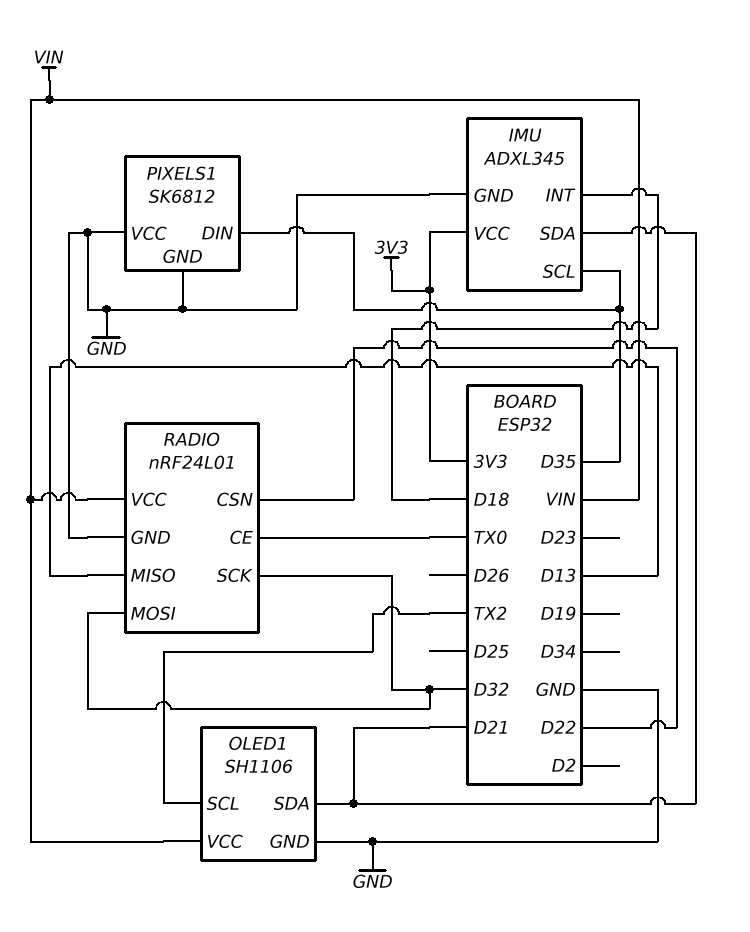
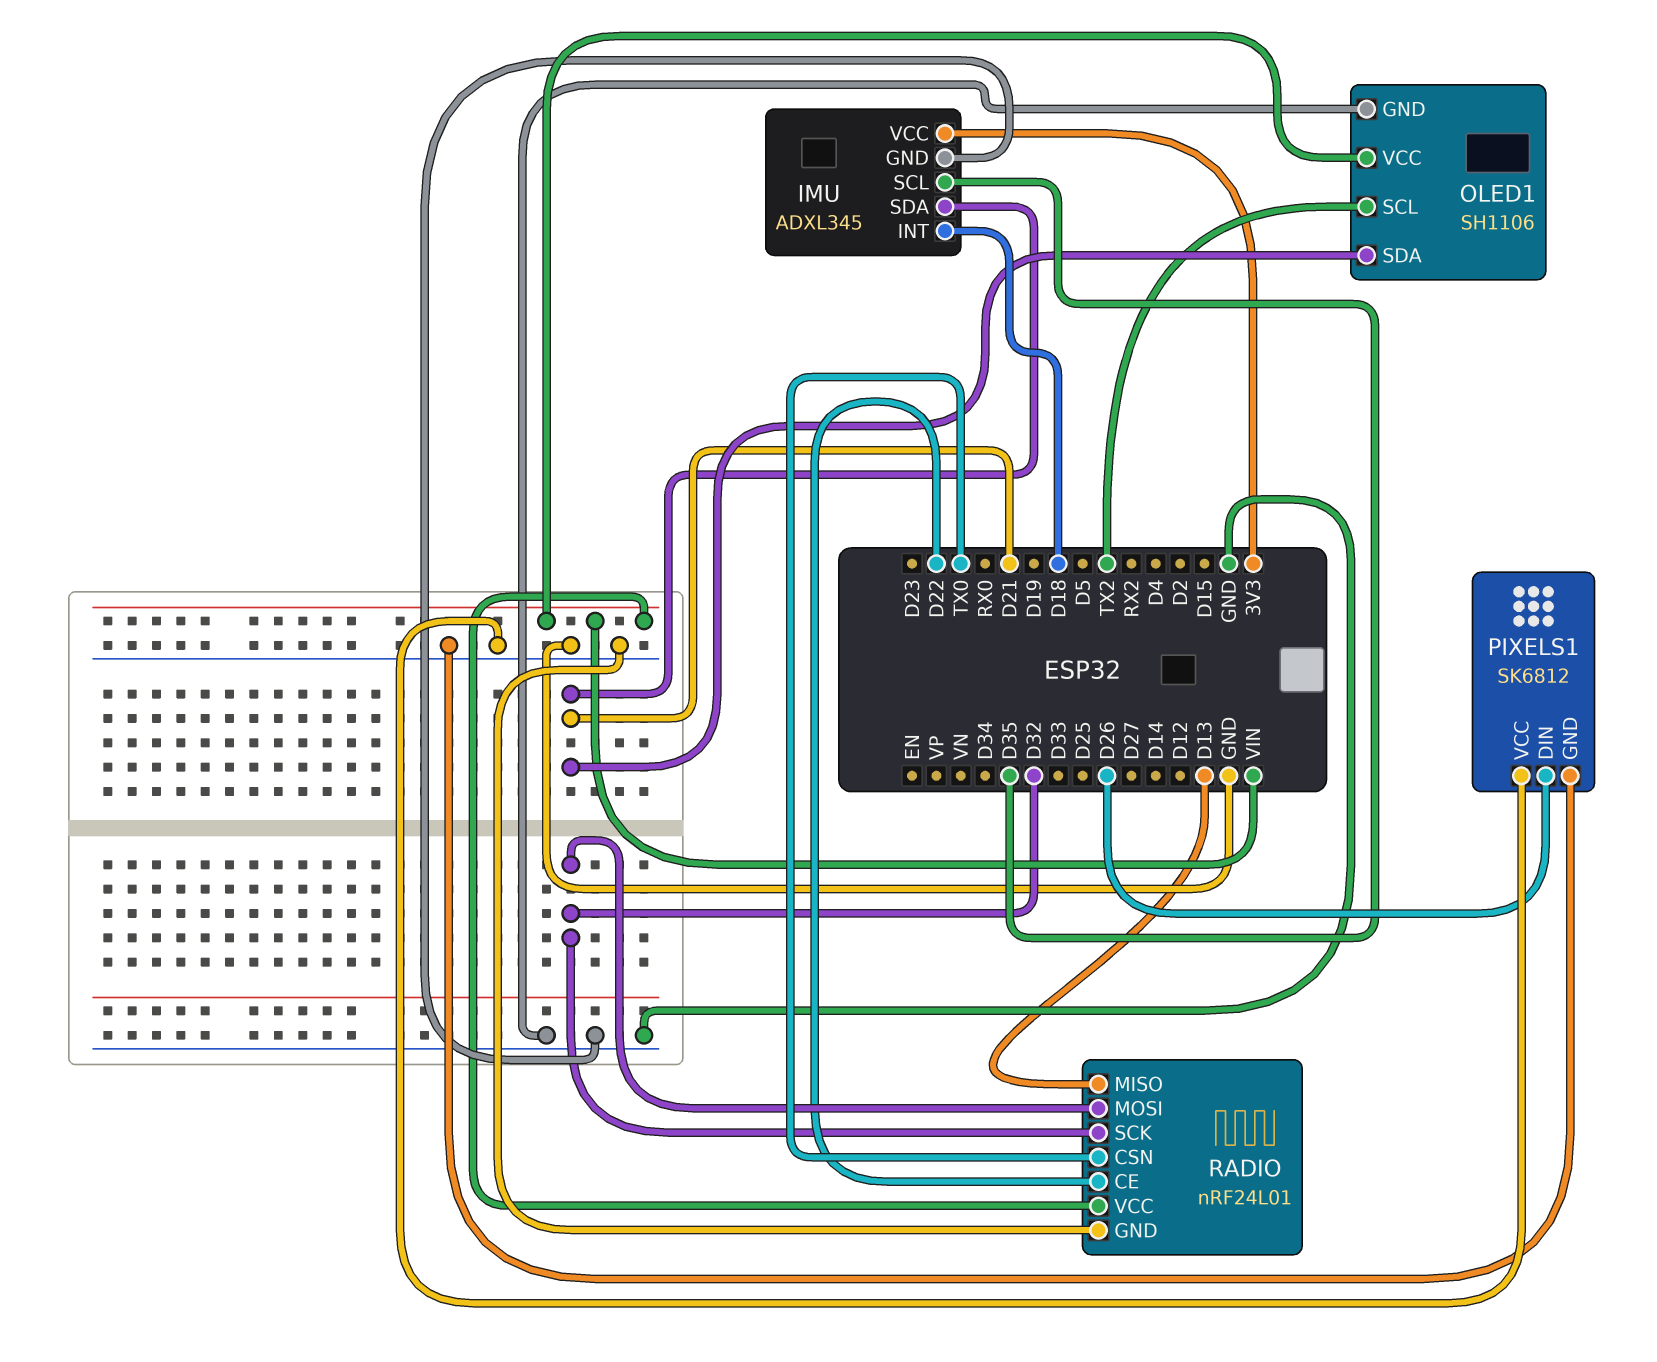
PIXELS1 pin DIN: D35 -> D26
RADIO pin CE: TX0 -> D22
RADIO pin CSN: D22 -> TX0

